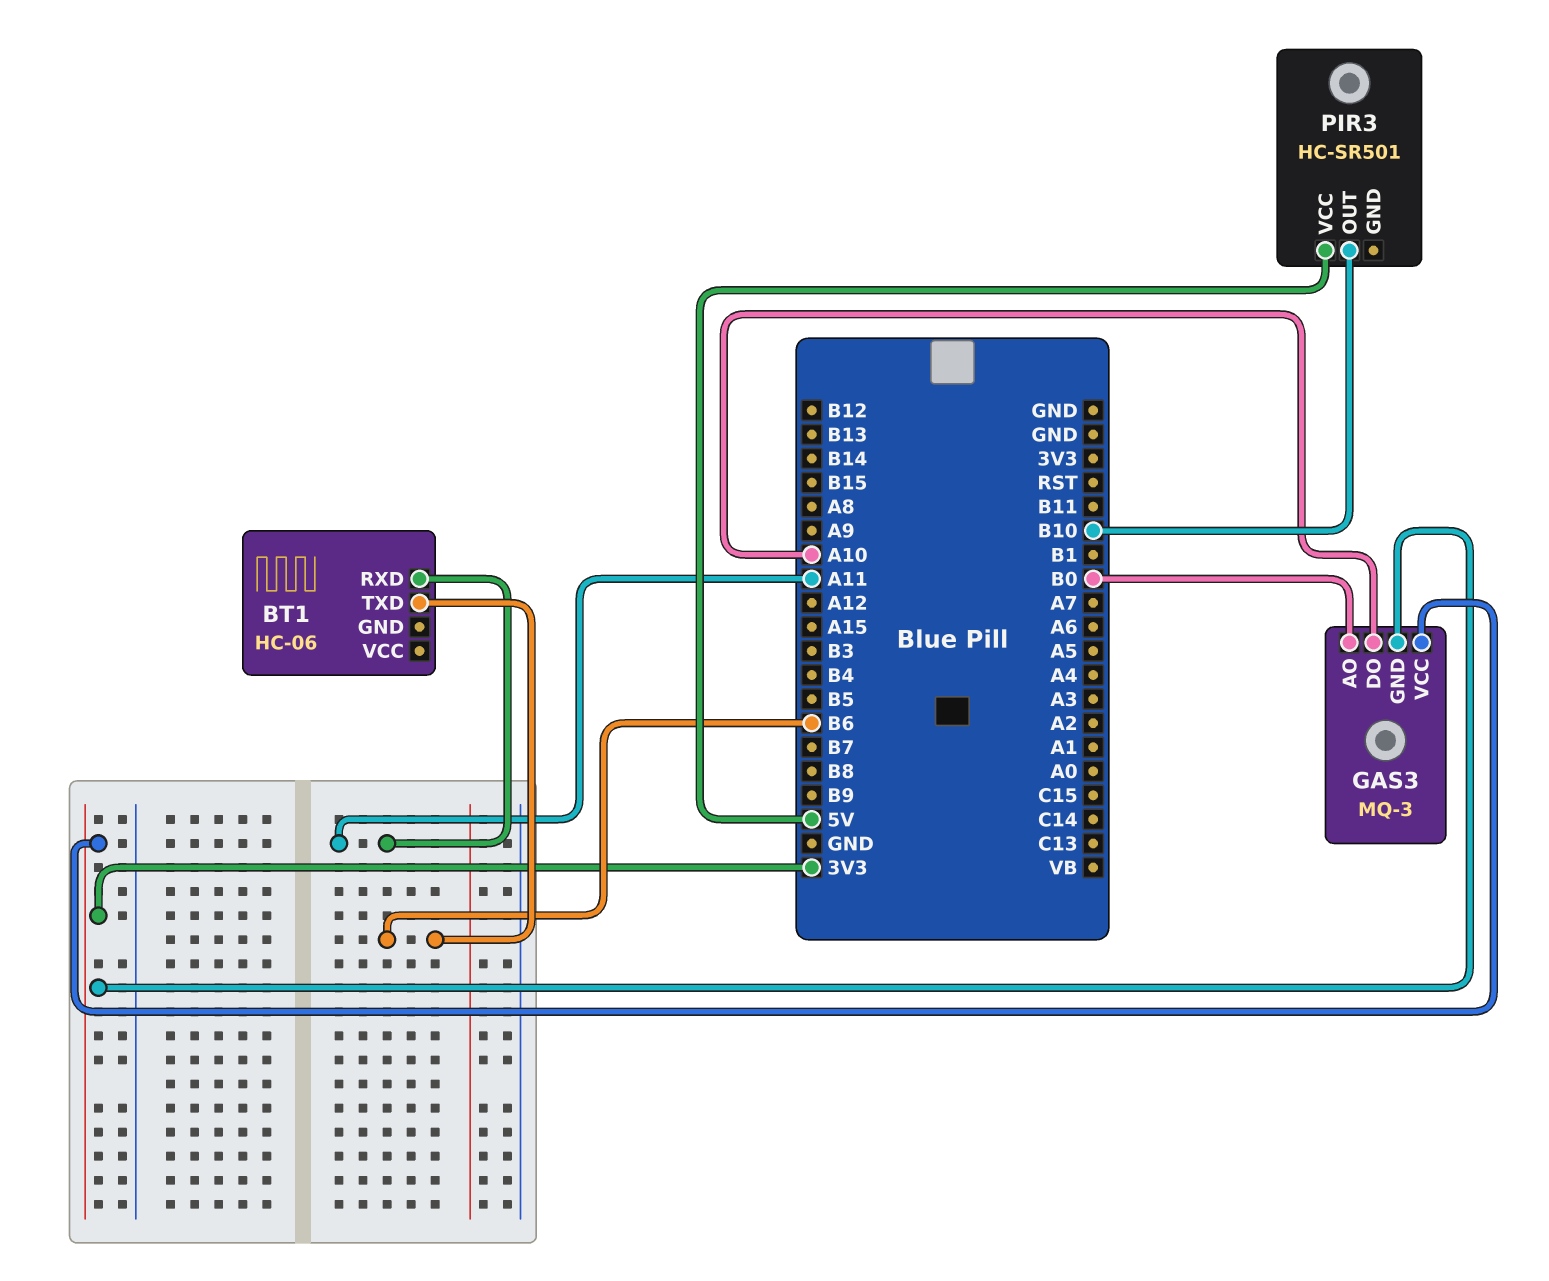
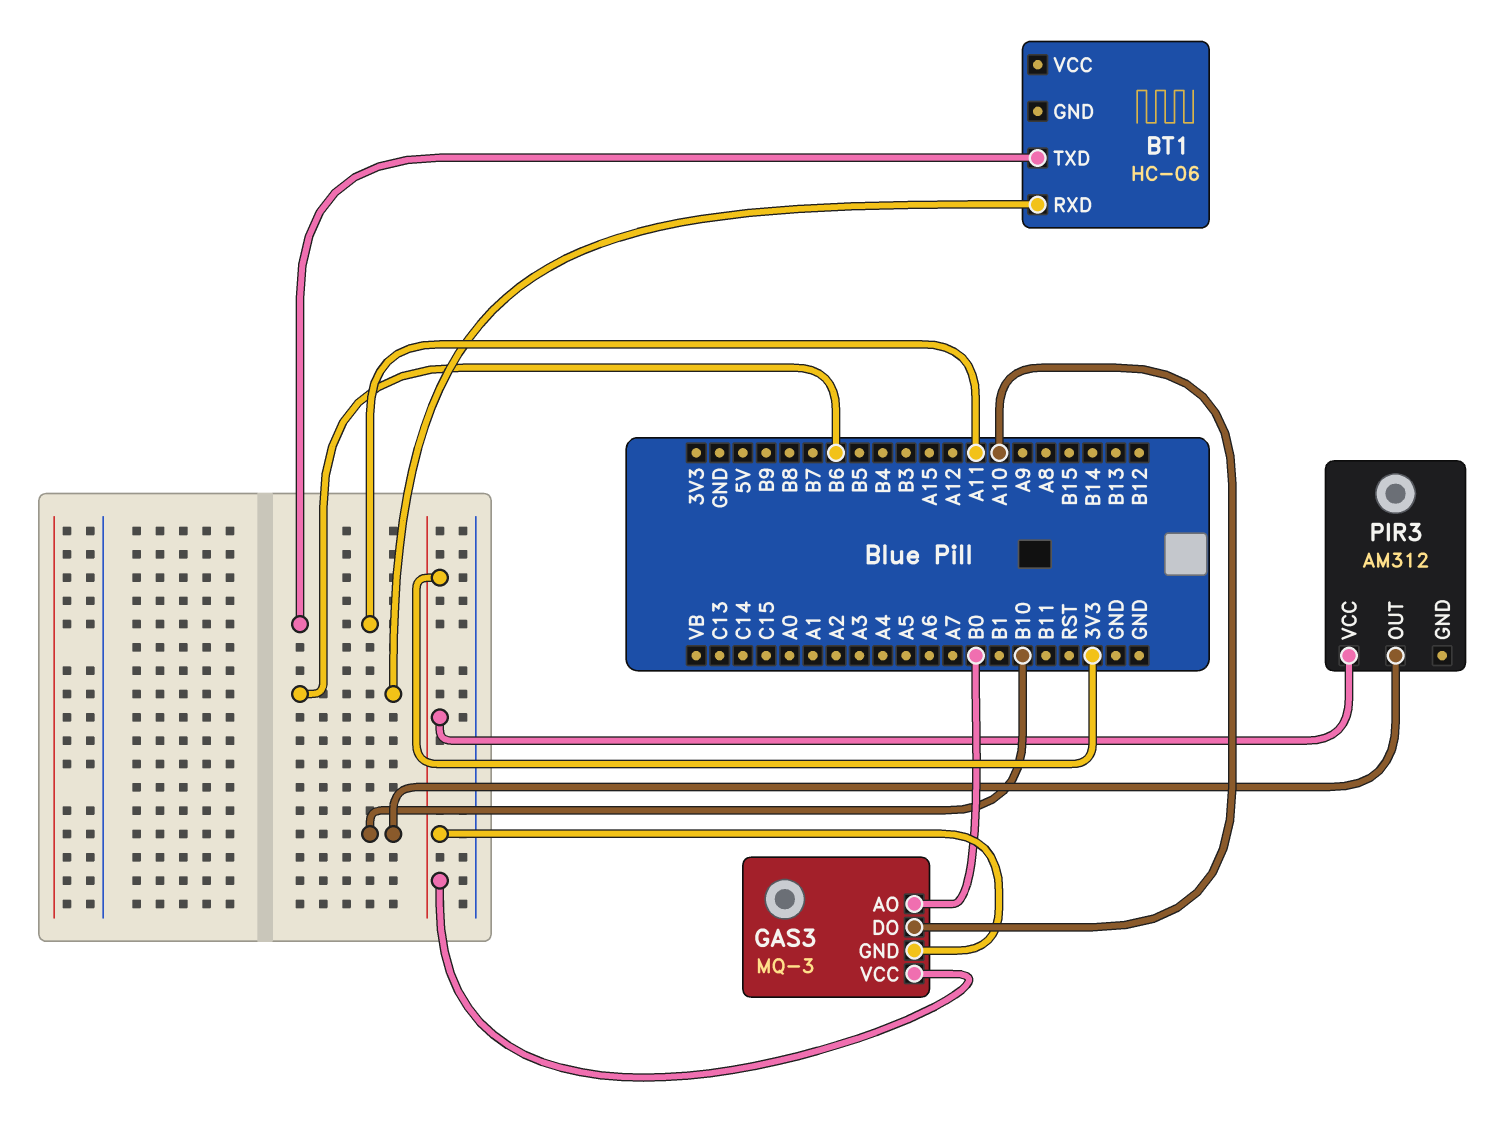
BT1 pin RXD: A11 -> B6
BT1 pin TXD: B6 -> A11
PIR3: HC-SR501 -> AM312
PIR3 pin VCC: 5V -> 3V3

